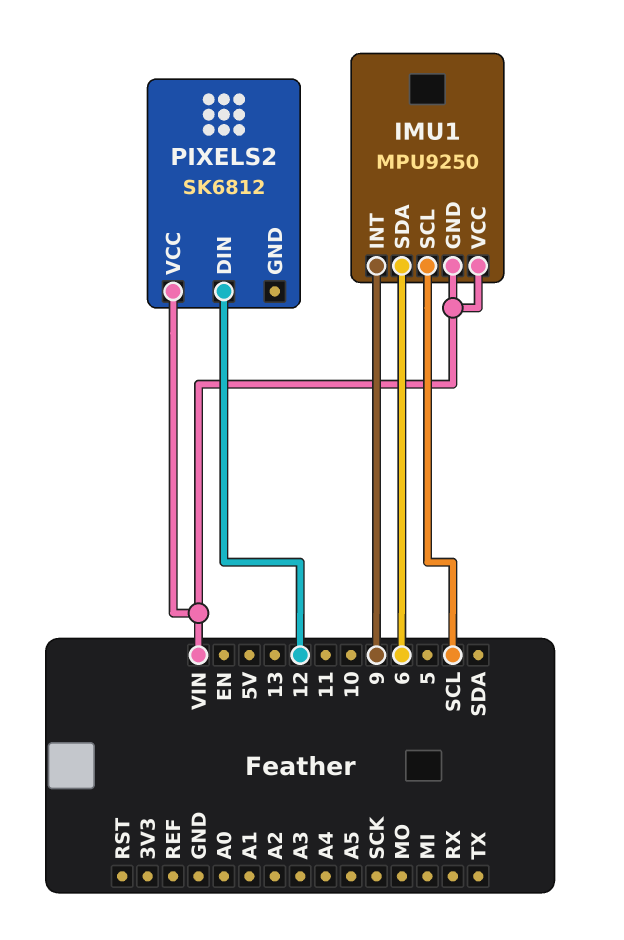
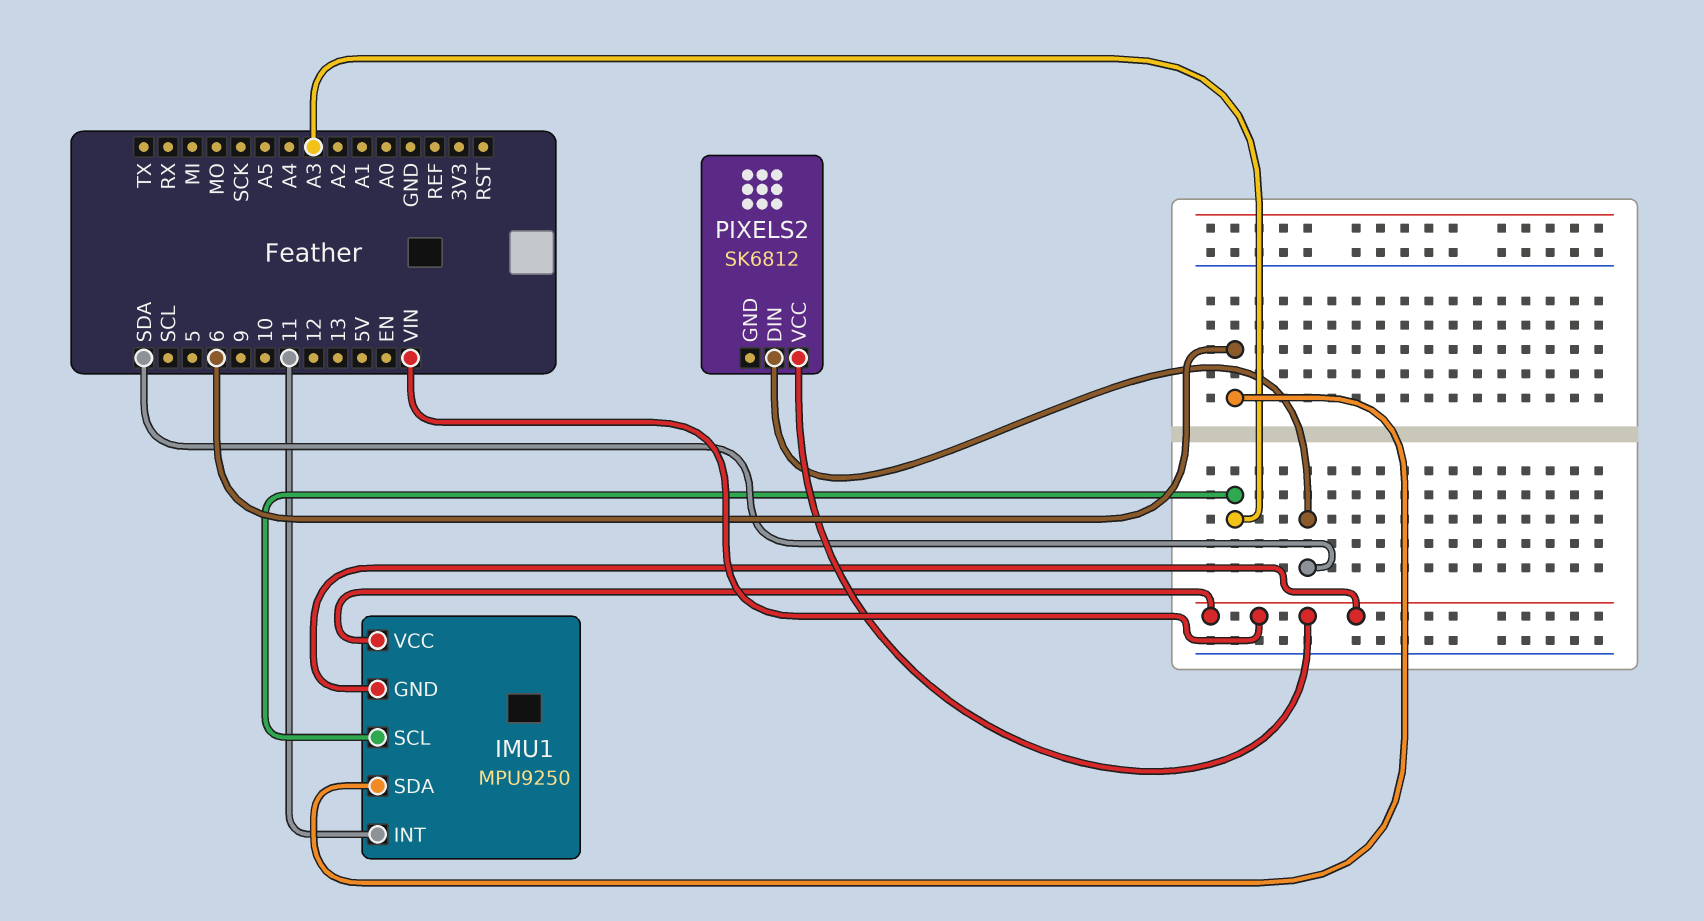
IMU1 pin INT: 9 -> 11
IMU1 pin SCL: SCL -> A3
PIXELS2 pin DIN: 12 -> SDA

